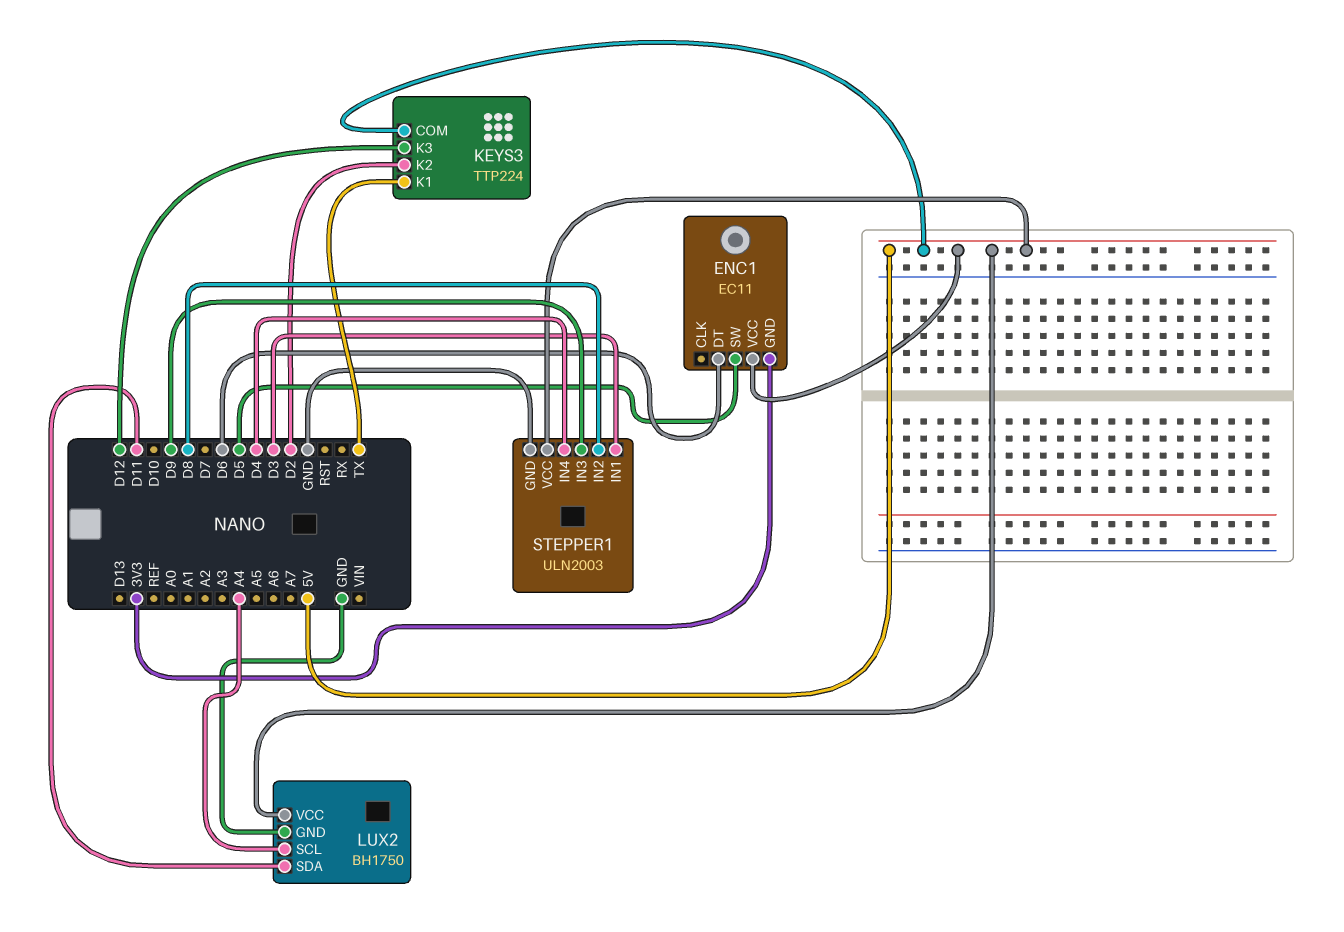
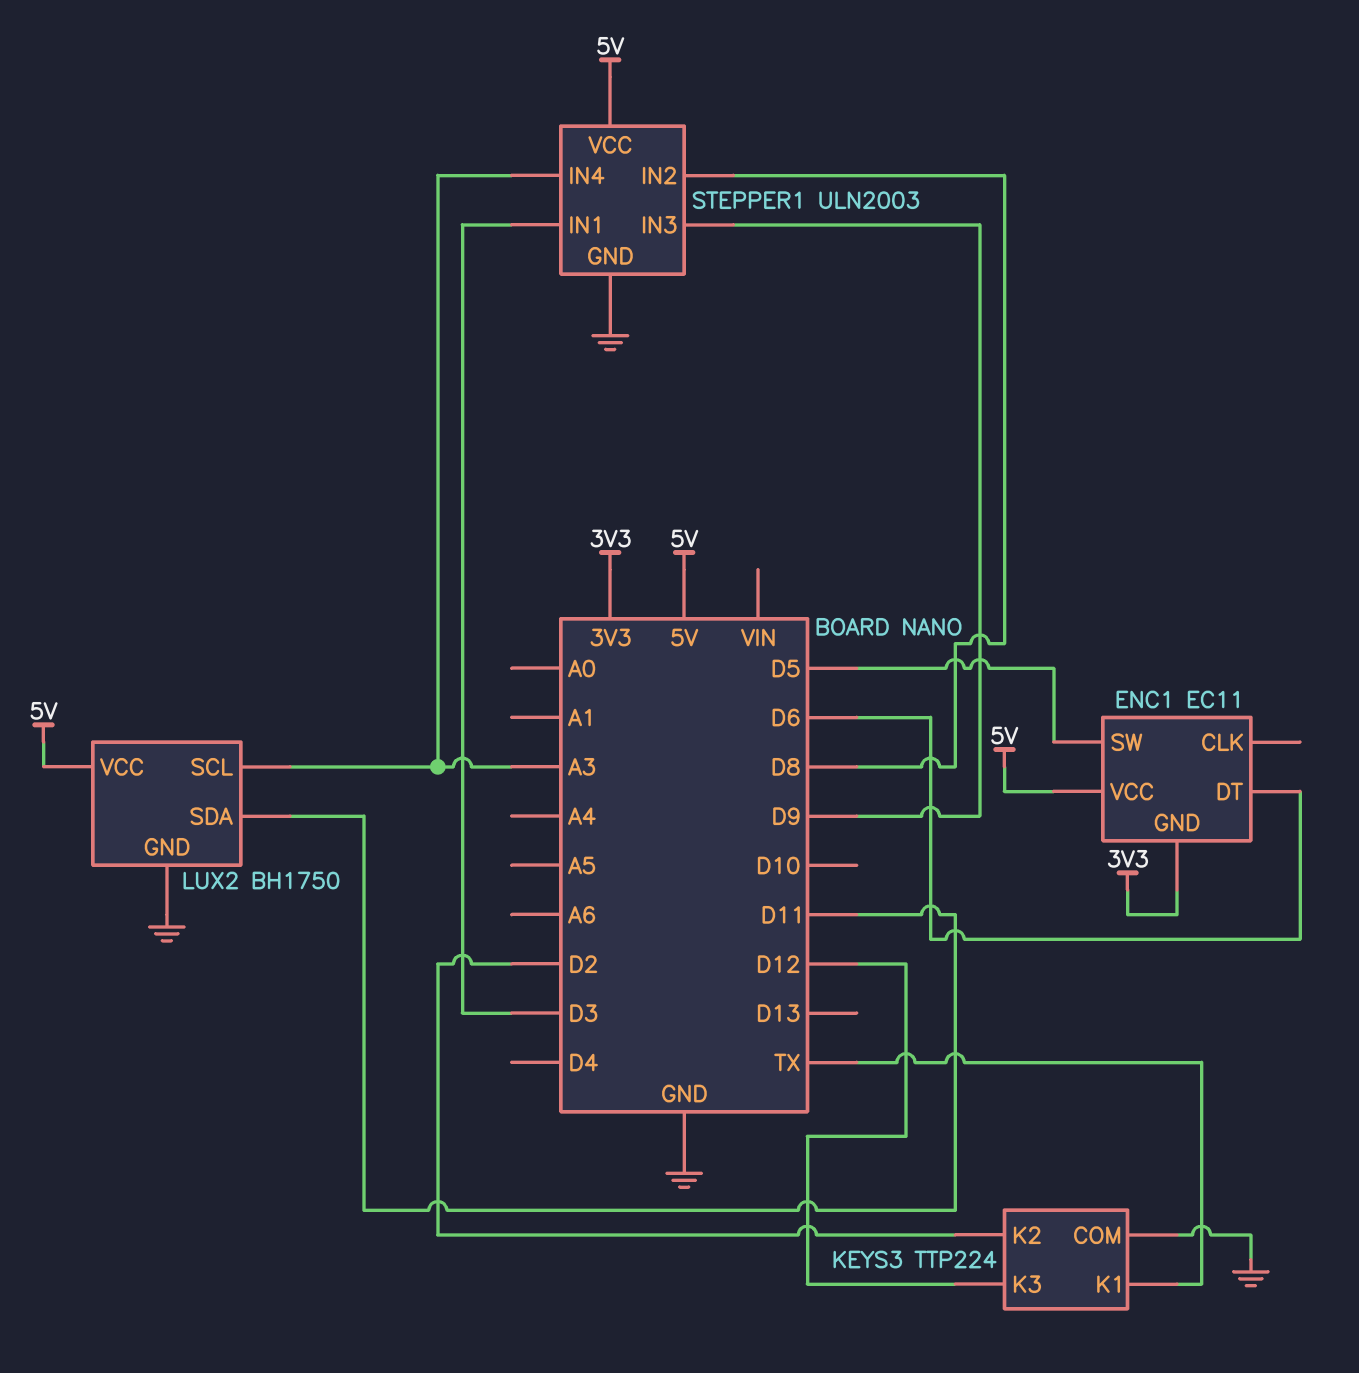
KEYS3 pin COM: 5V -> GND
LUX2 pin SCL: A4 -> A3
STEPPER1 pin IN4: D4 -> A3

